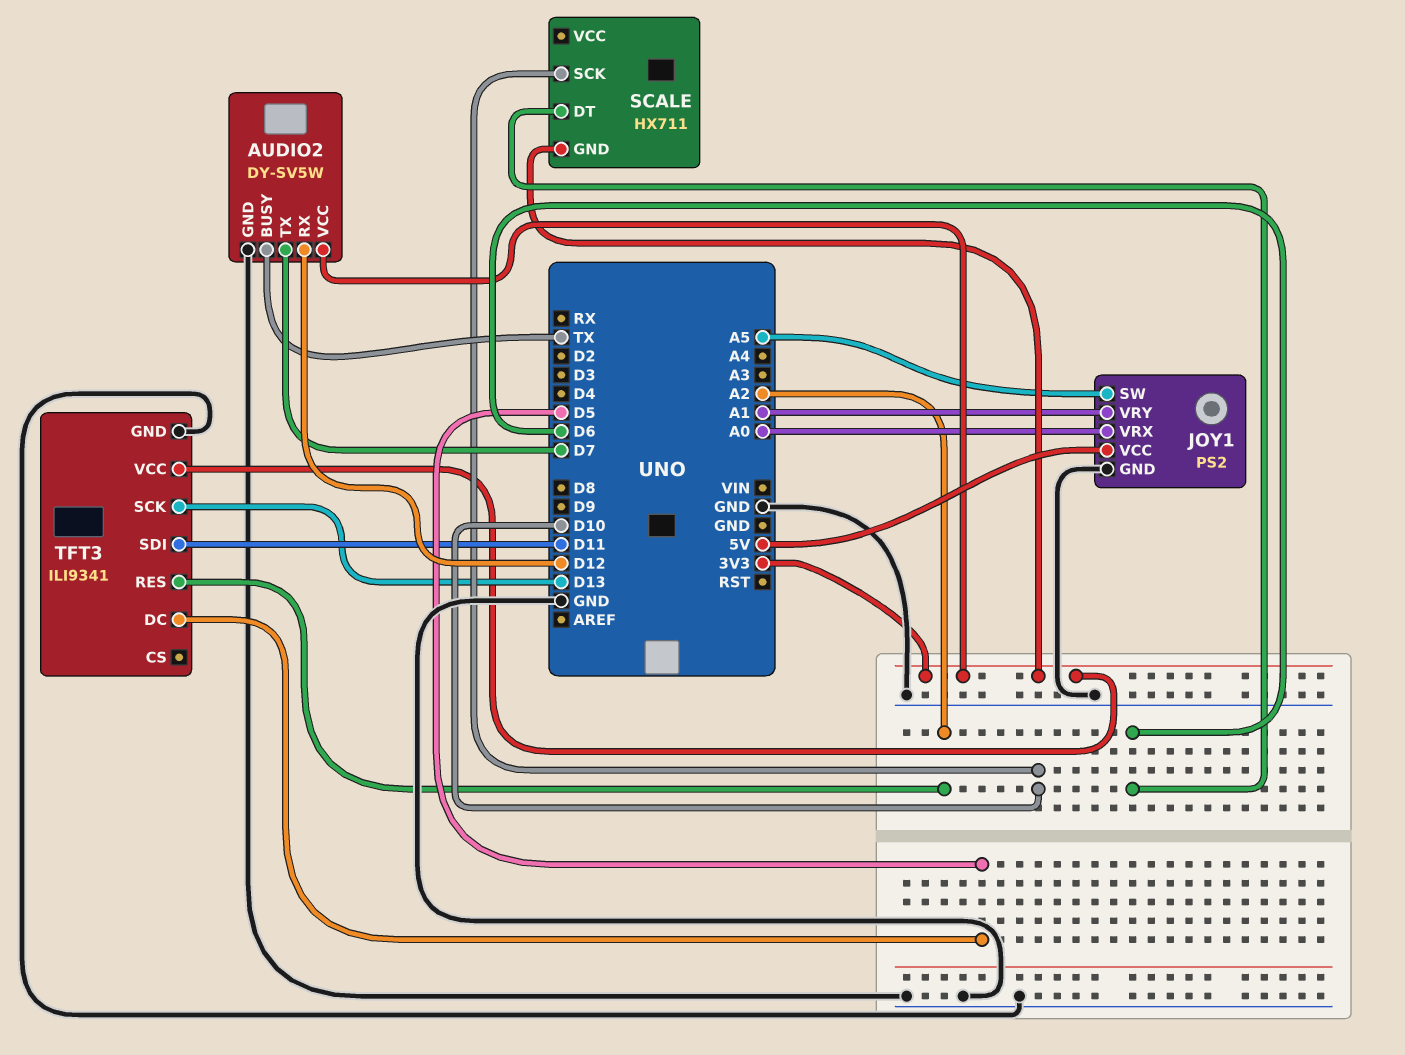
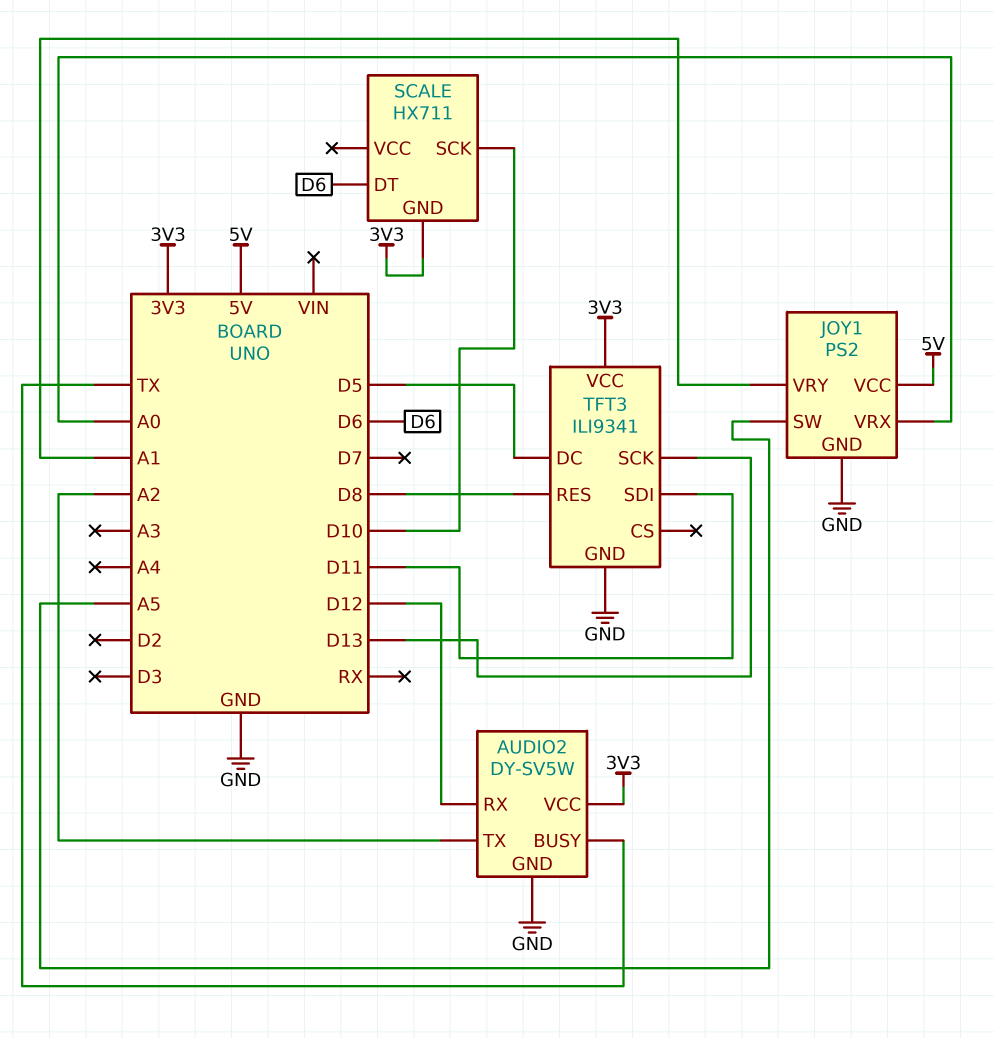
AUDIO2 pin TX: D7 -> A2
TFT3 pin RES: A2 -> D8

